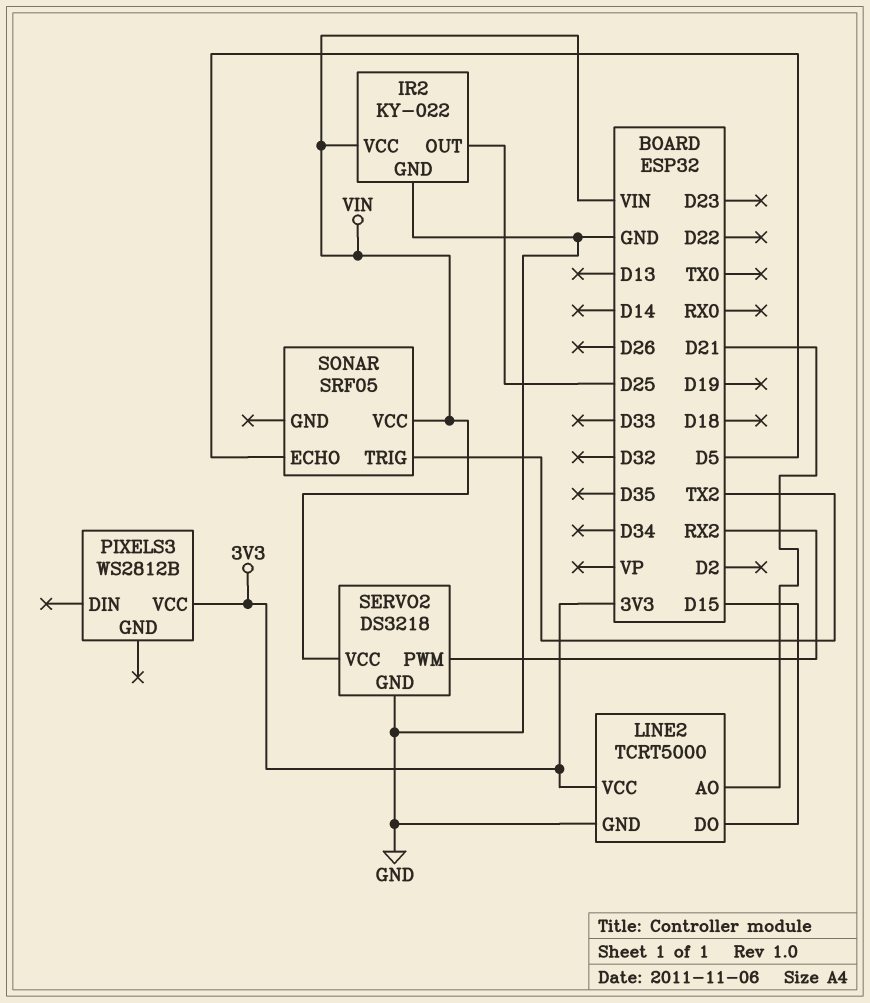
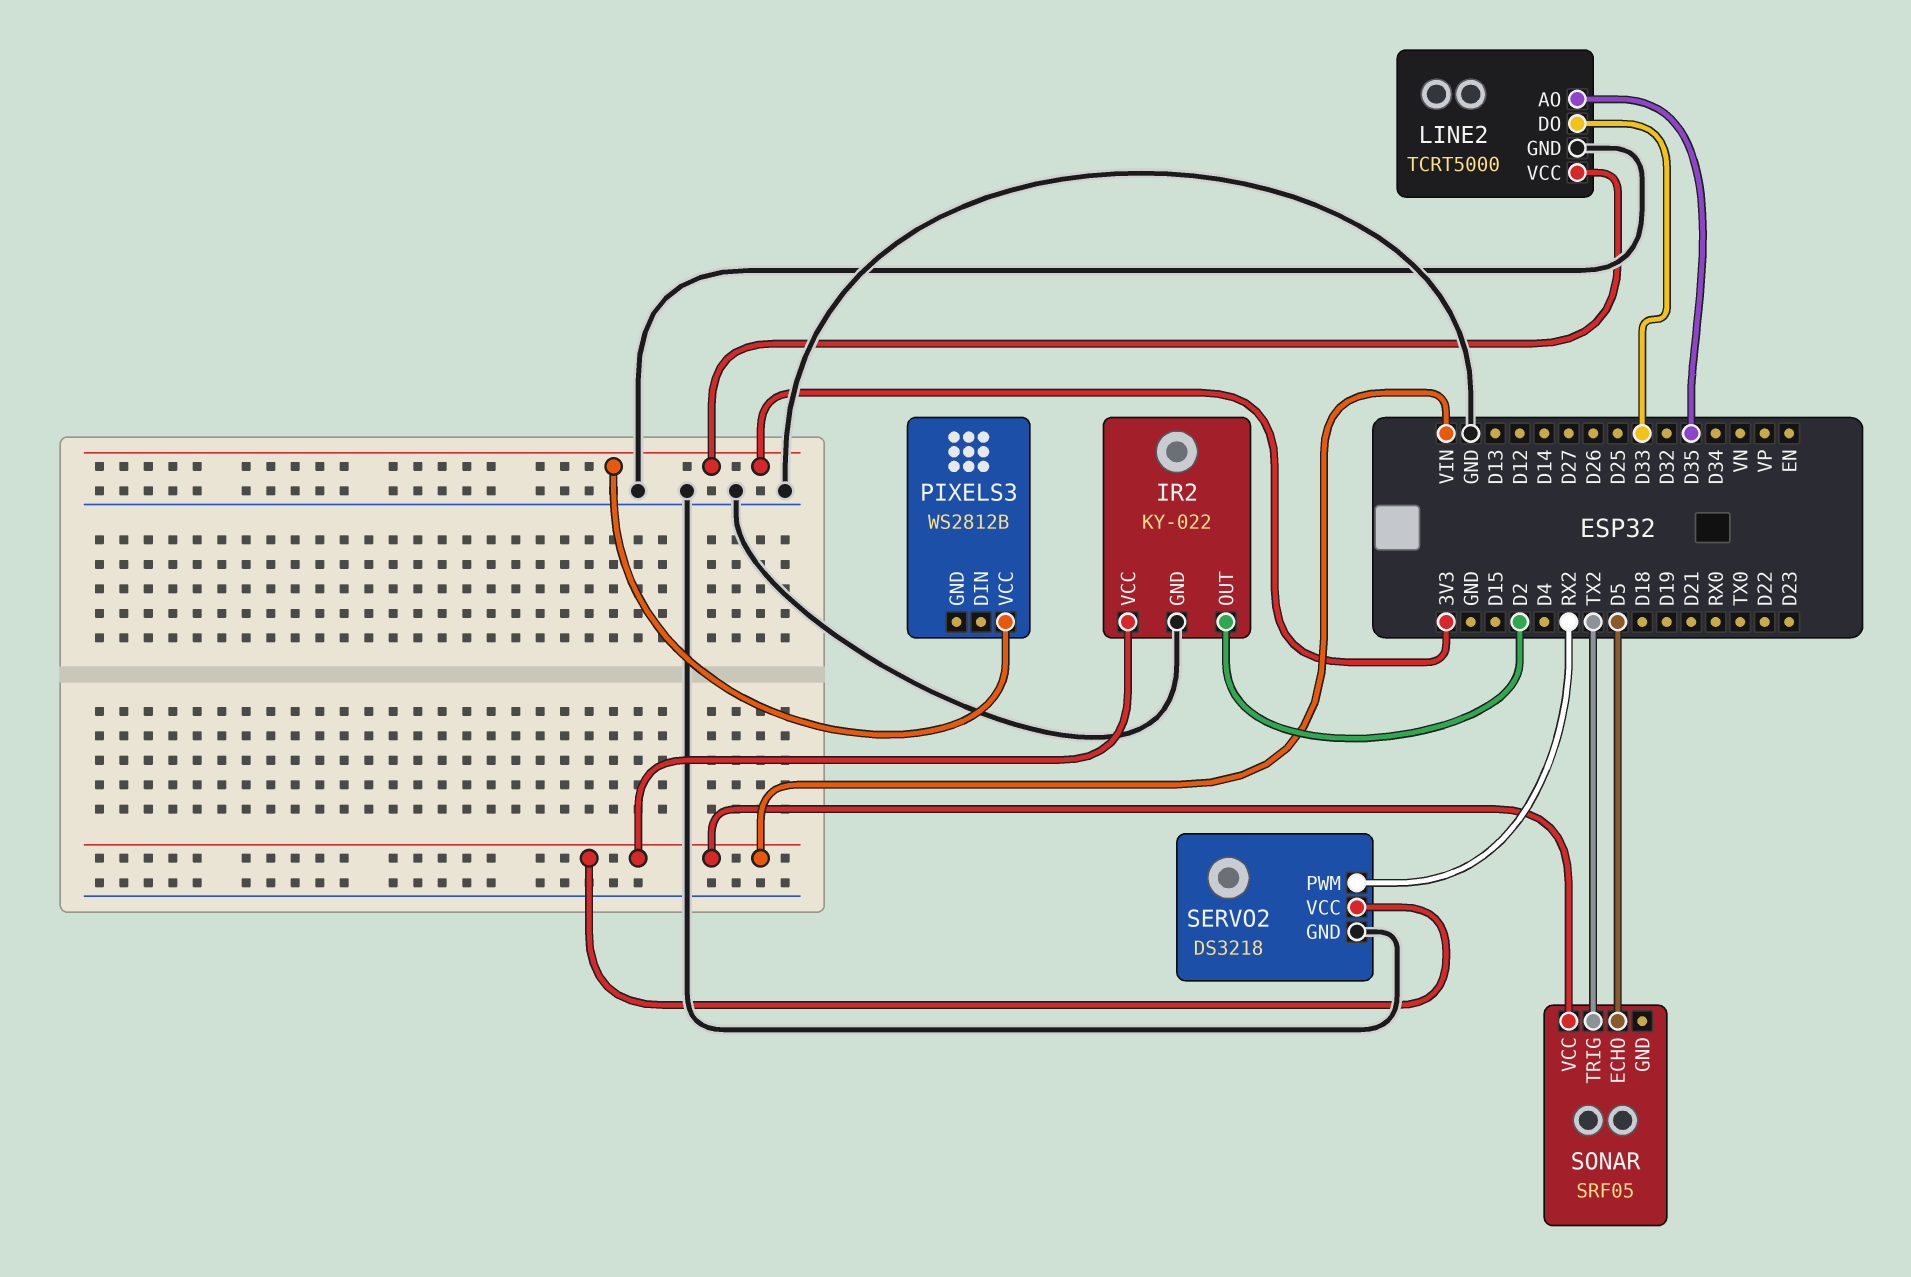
IR2 pin OUT: D25 -> D2
LINE2 pin AO: D21 -> D35
LINE2 pin DO: D15 -> D33

